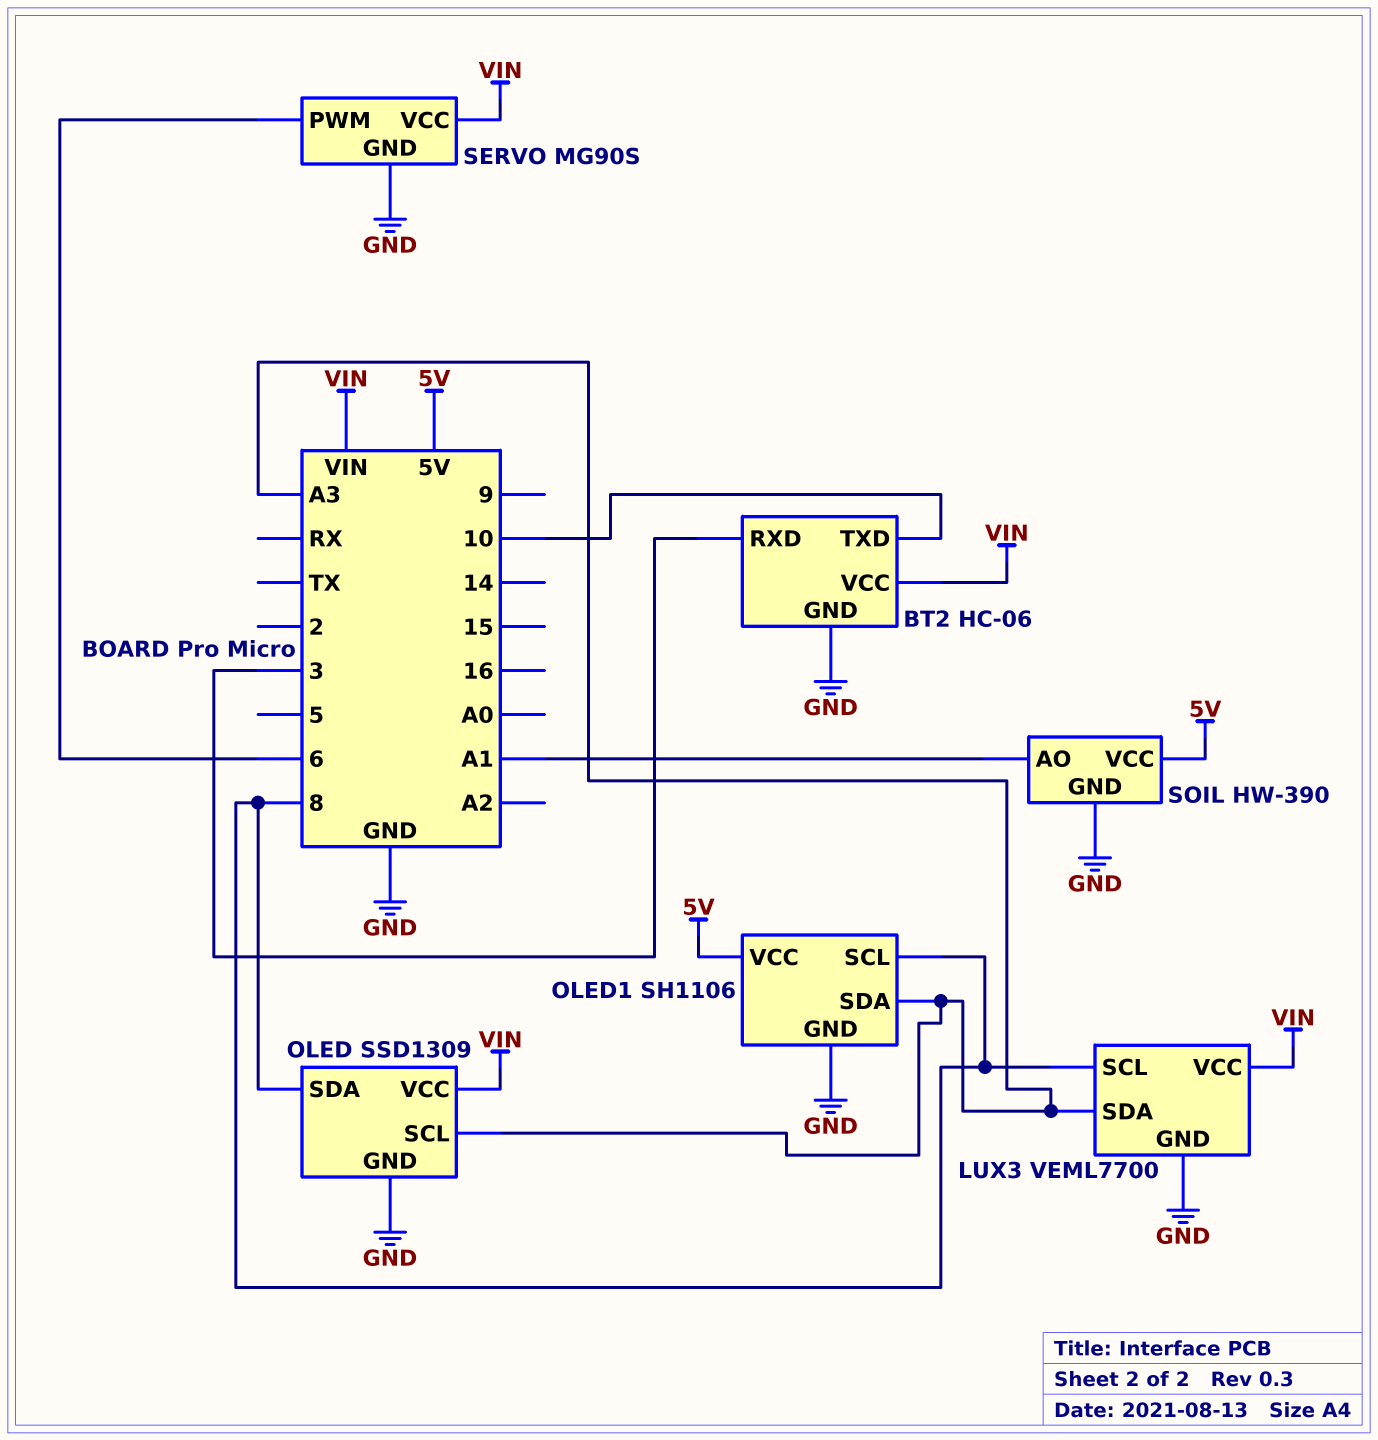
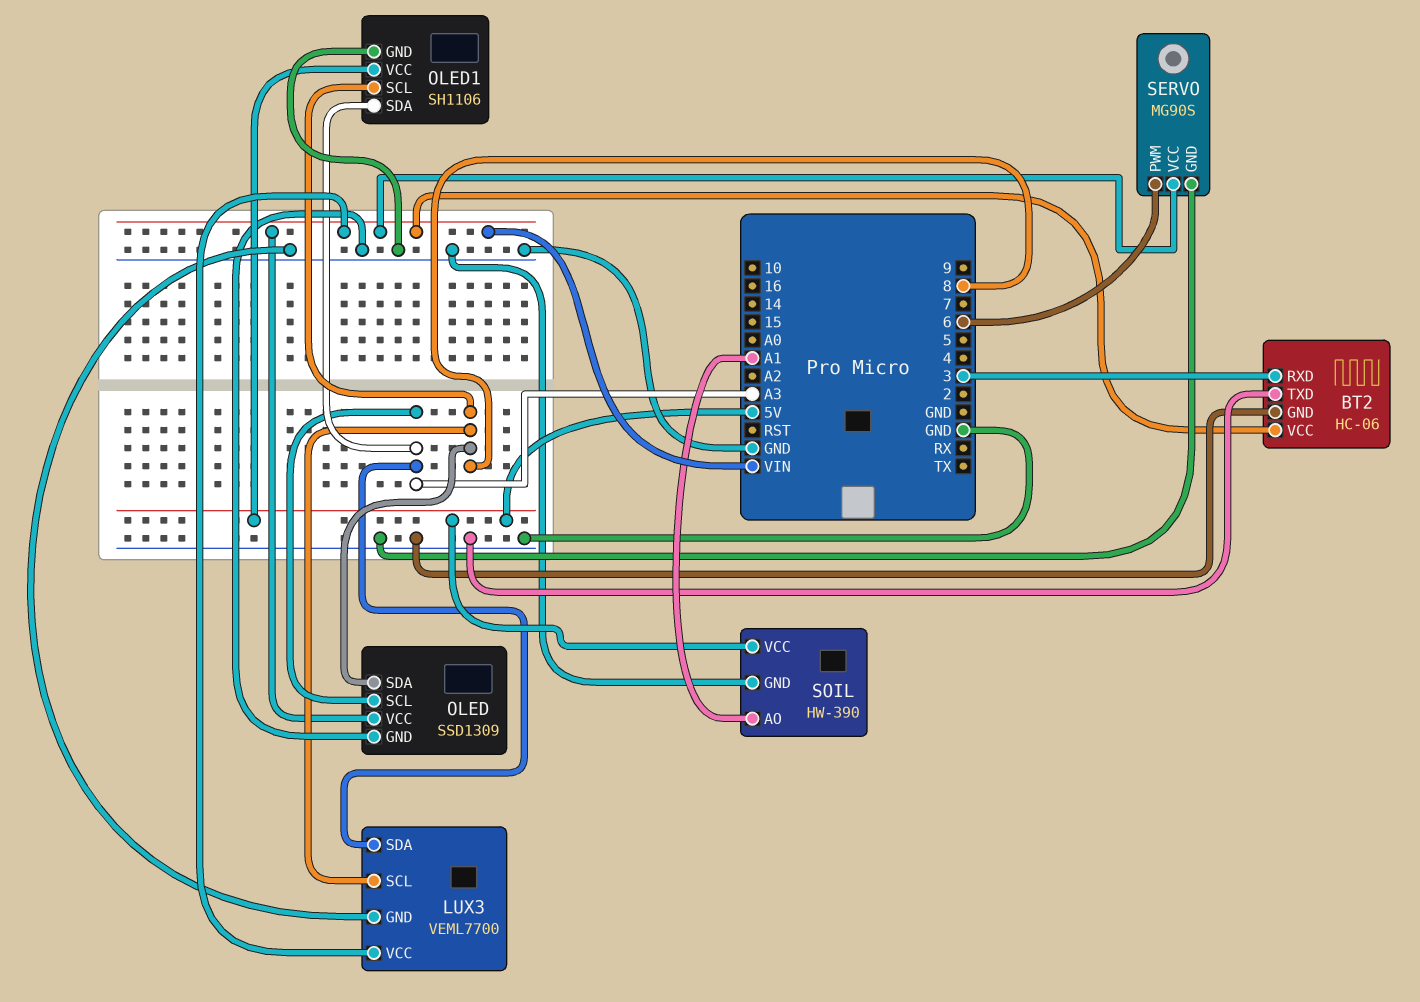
BT2 pin TXD: 10 -> GND

